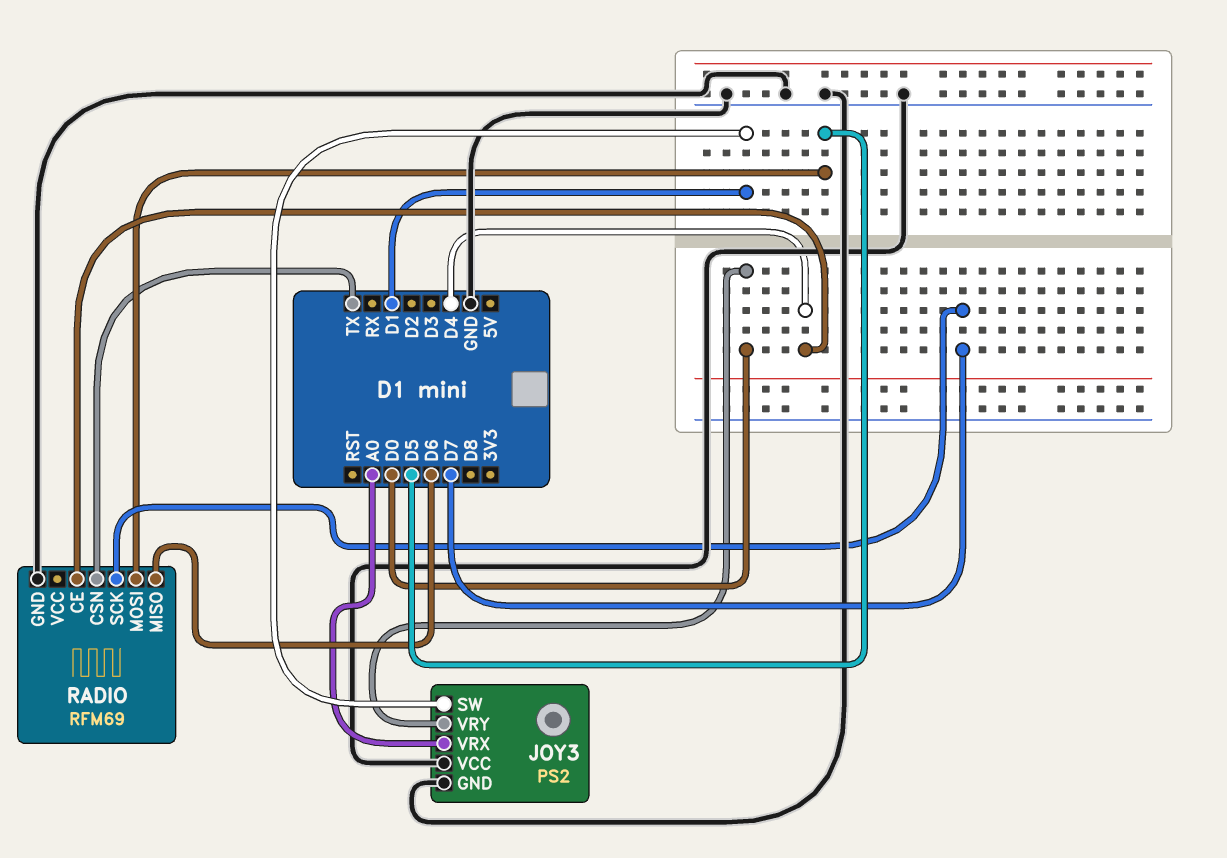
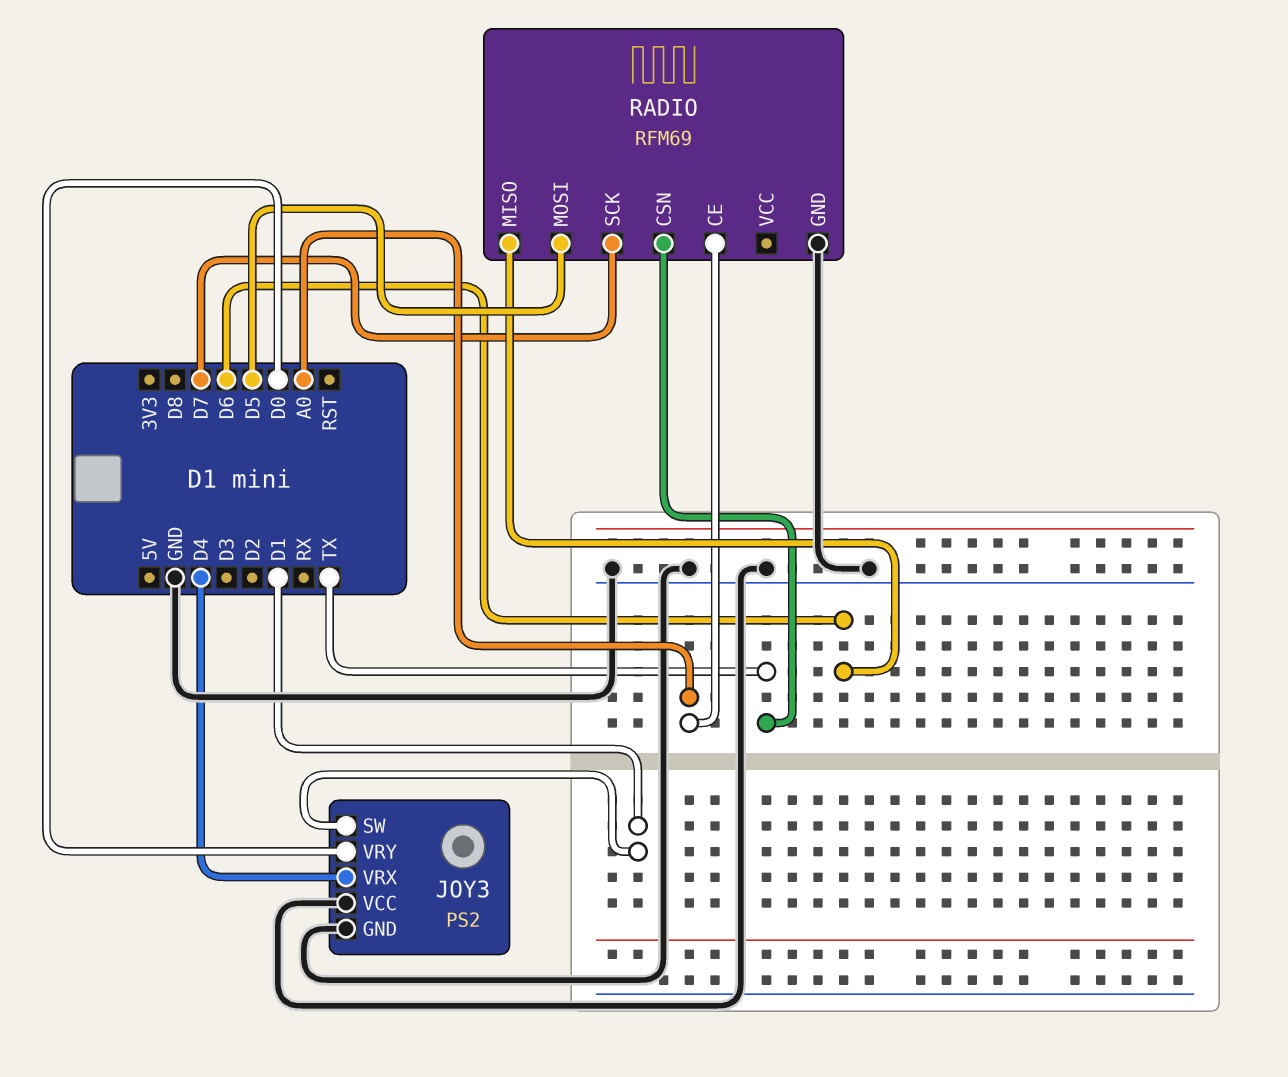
JOY3 pin VRX: A0 -> D4
RADIO pin CE: D4 -> A0

